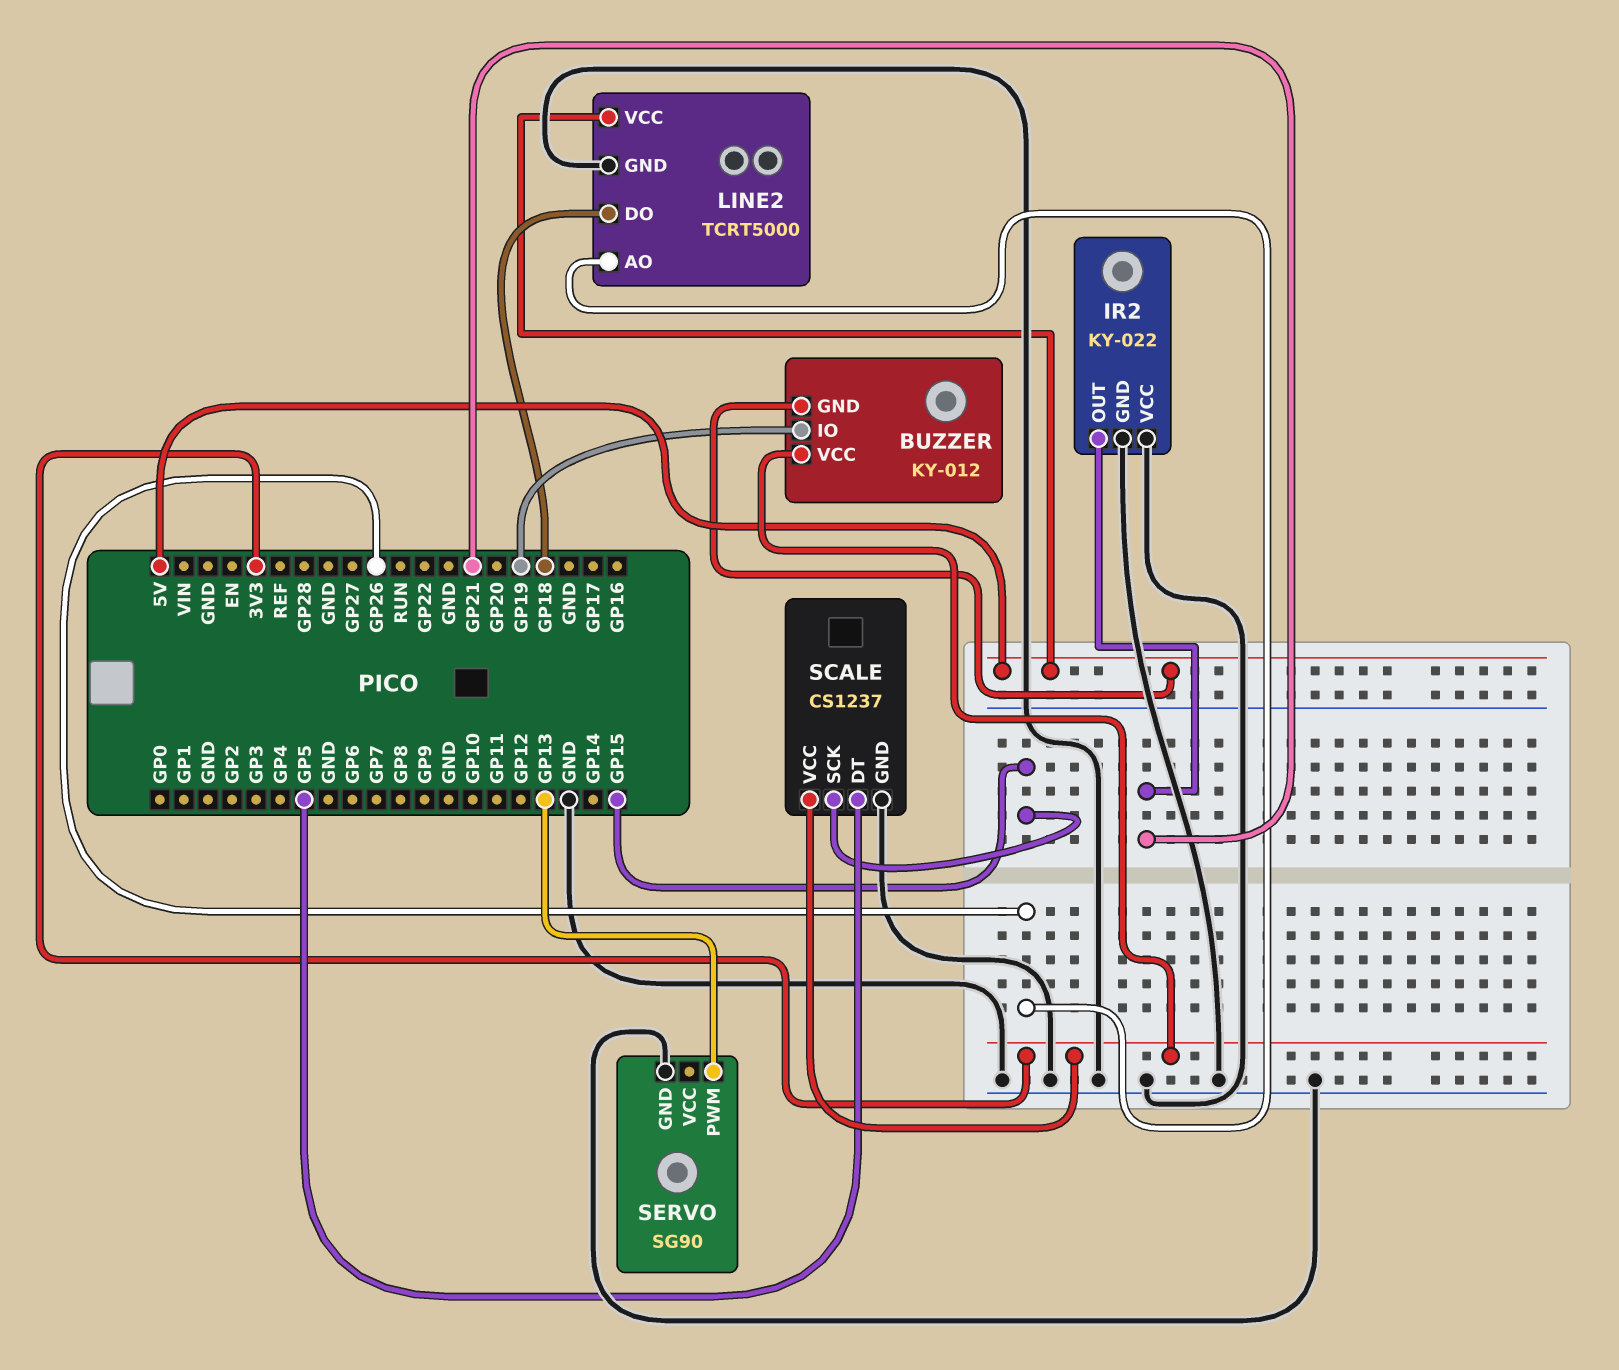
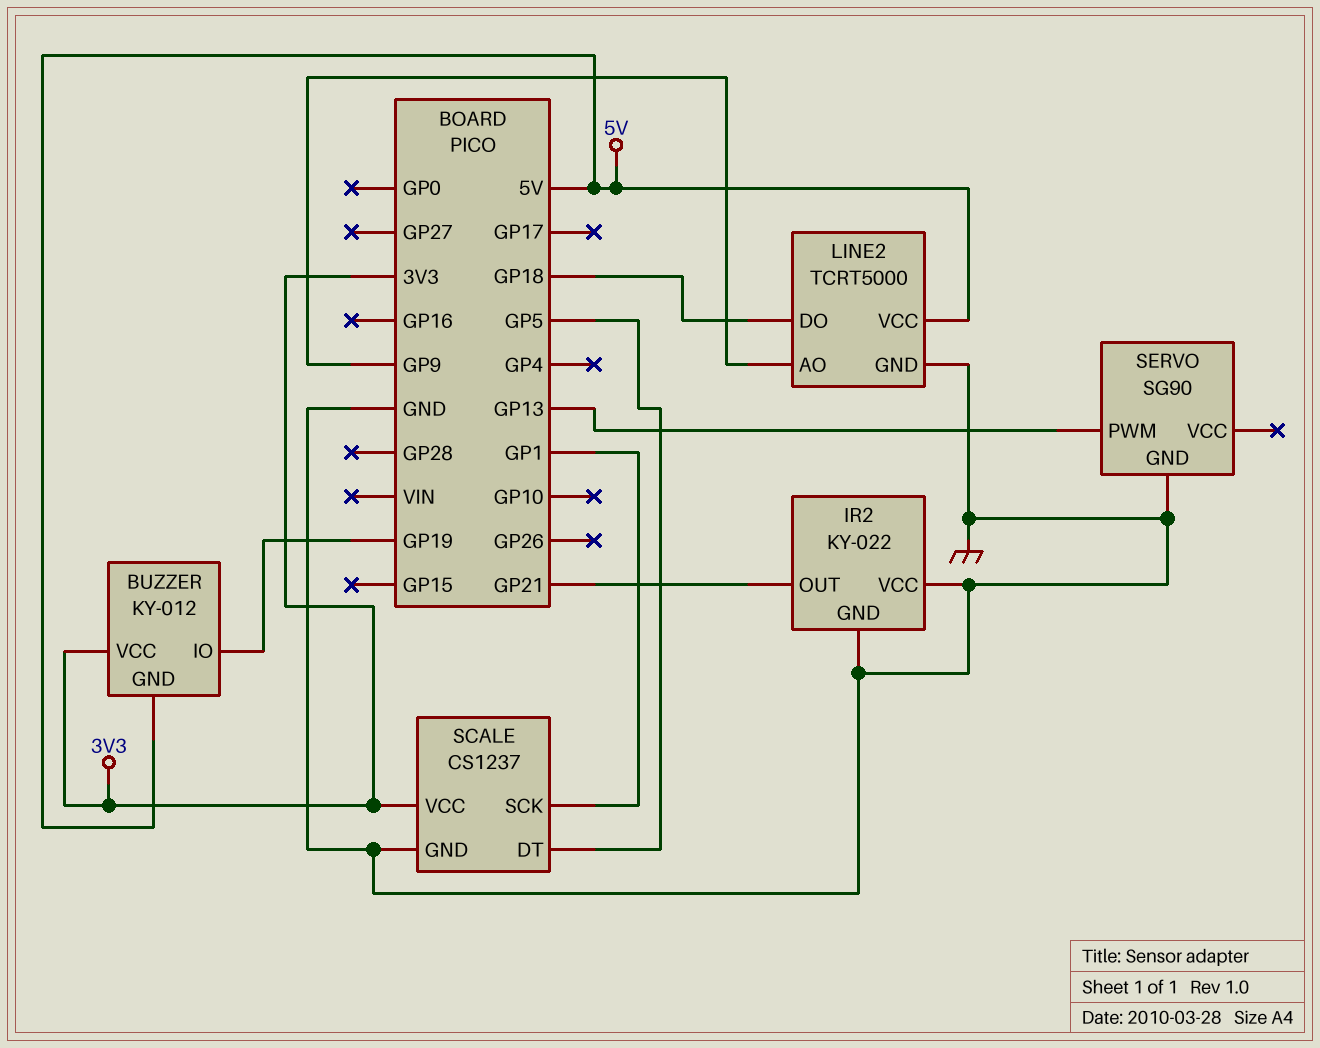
LINE2 pin AO: GP26 -> GP9
SCALE pin SCK: GP15 -> GP1

